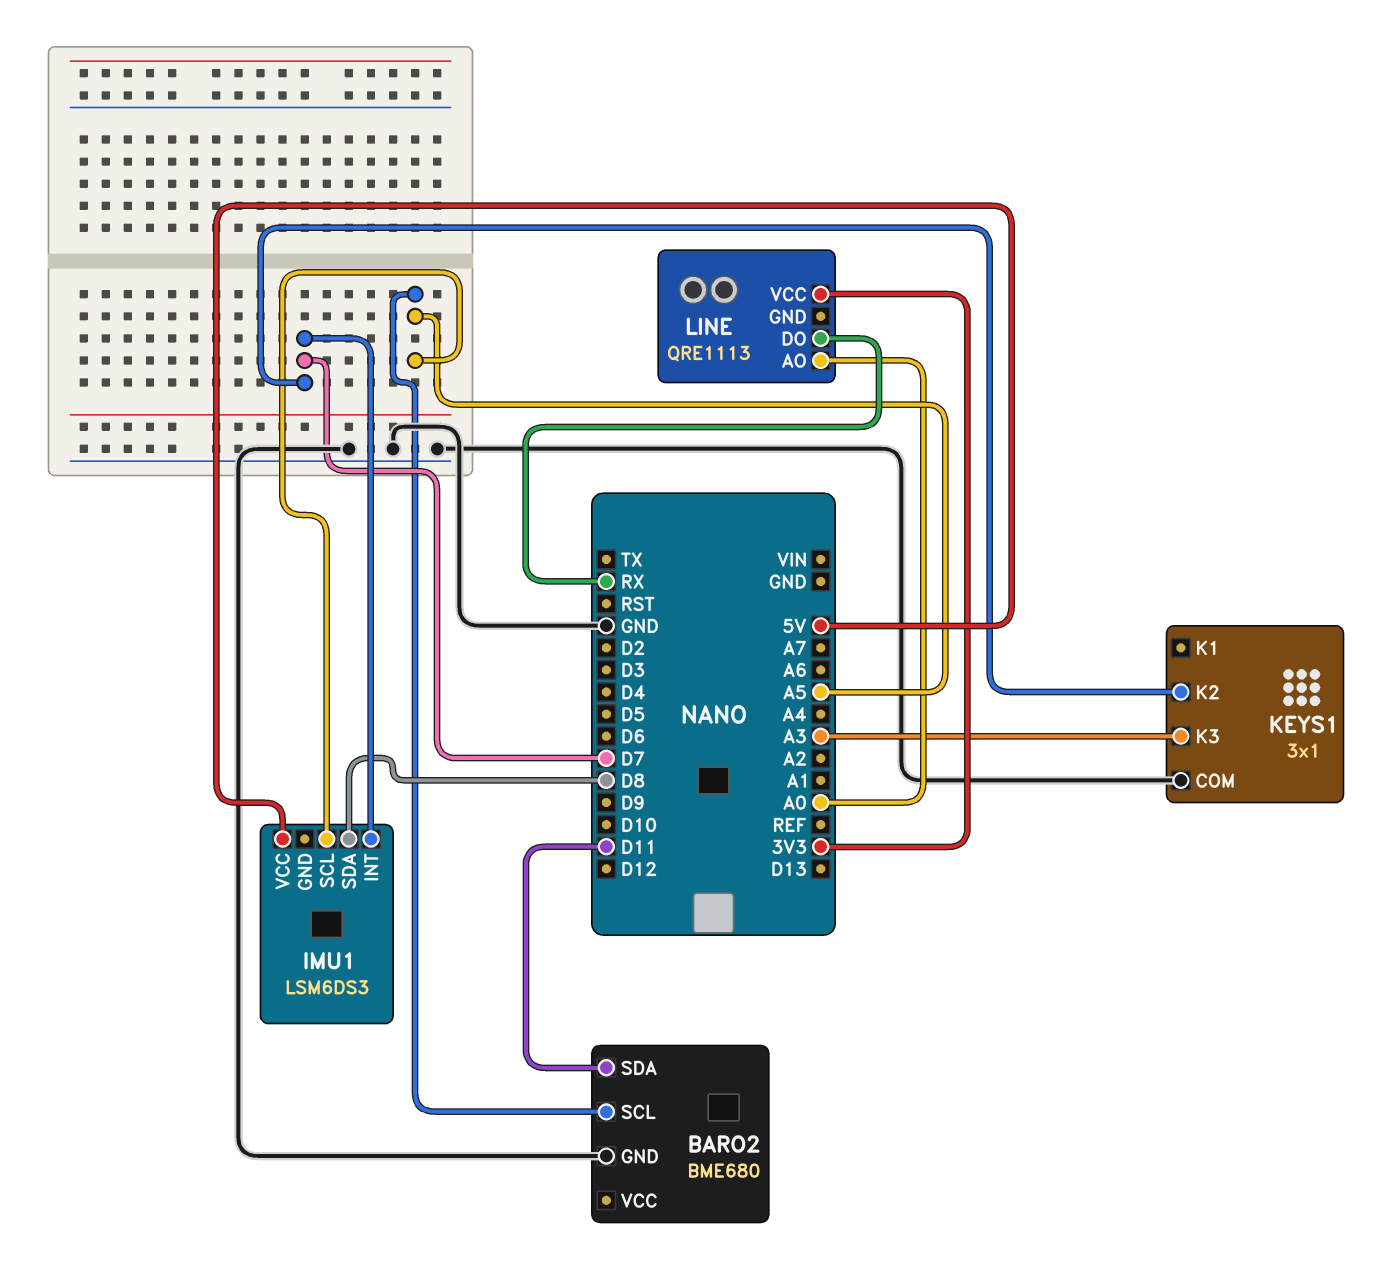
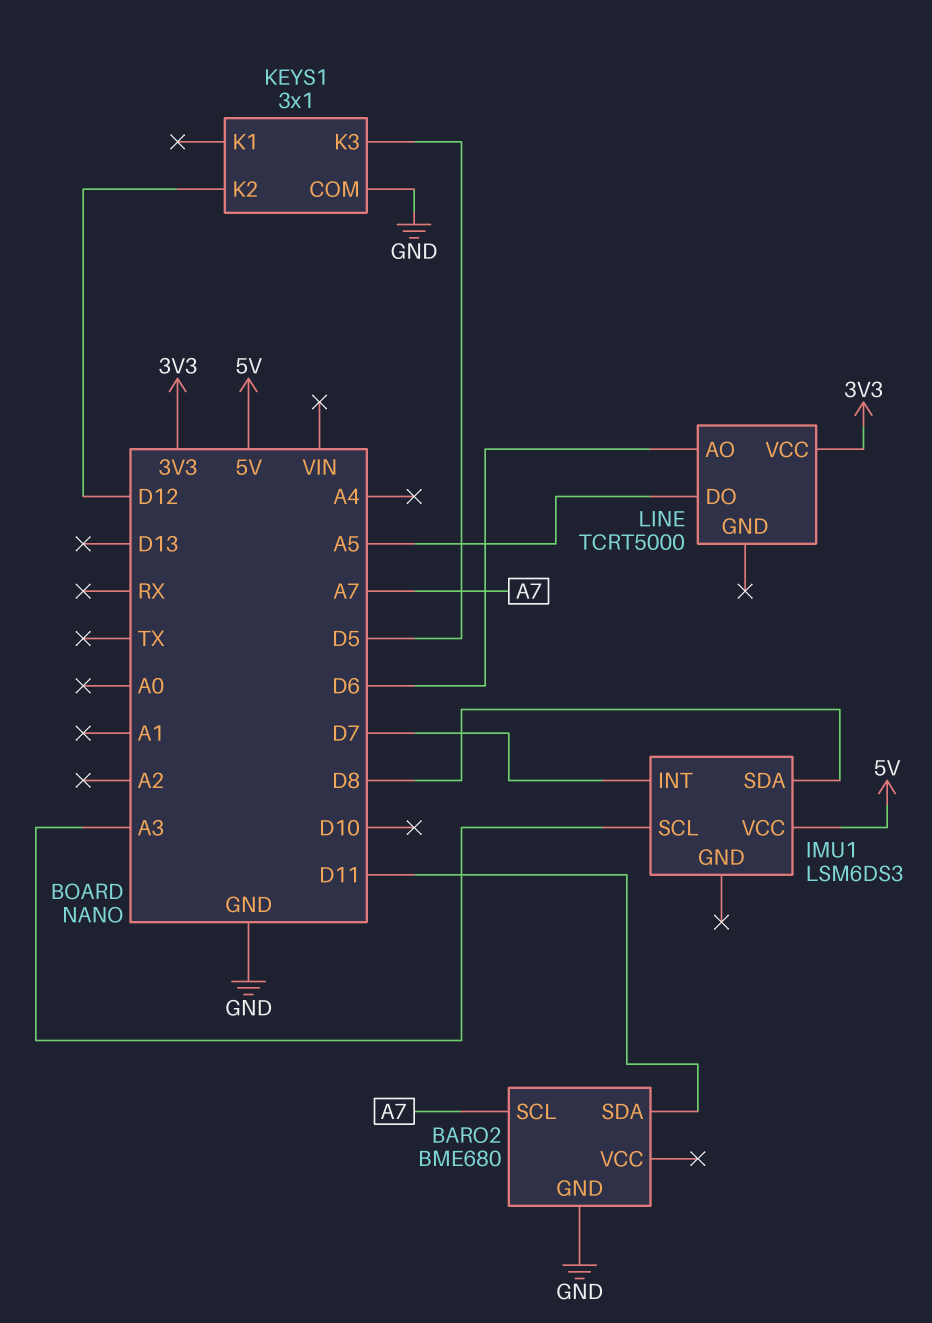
BARO2 pin SCL: A5 -> A7
IMU1 pin SCL: A5 -> A3
KEYS1 pin K2: D7 -> D12
KEYS1 pin K3: A3 -> D5
LINE: QRE1113 -> TCRT5000
LINE pin AO: A0 -> D6
LINE pin DO: RX -> A5

